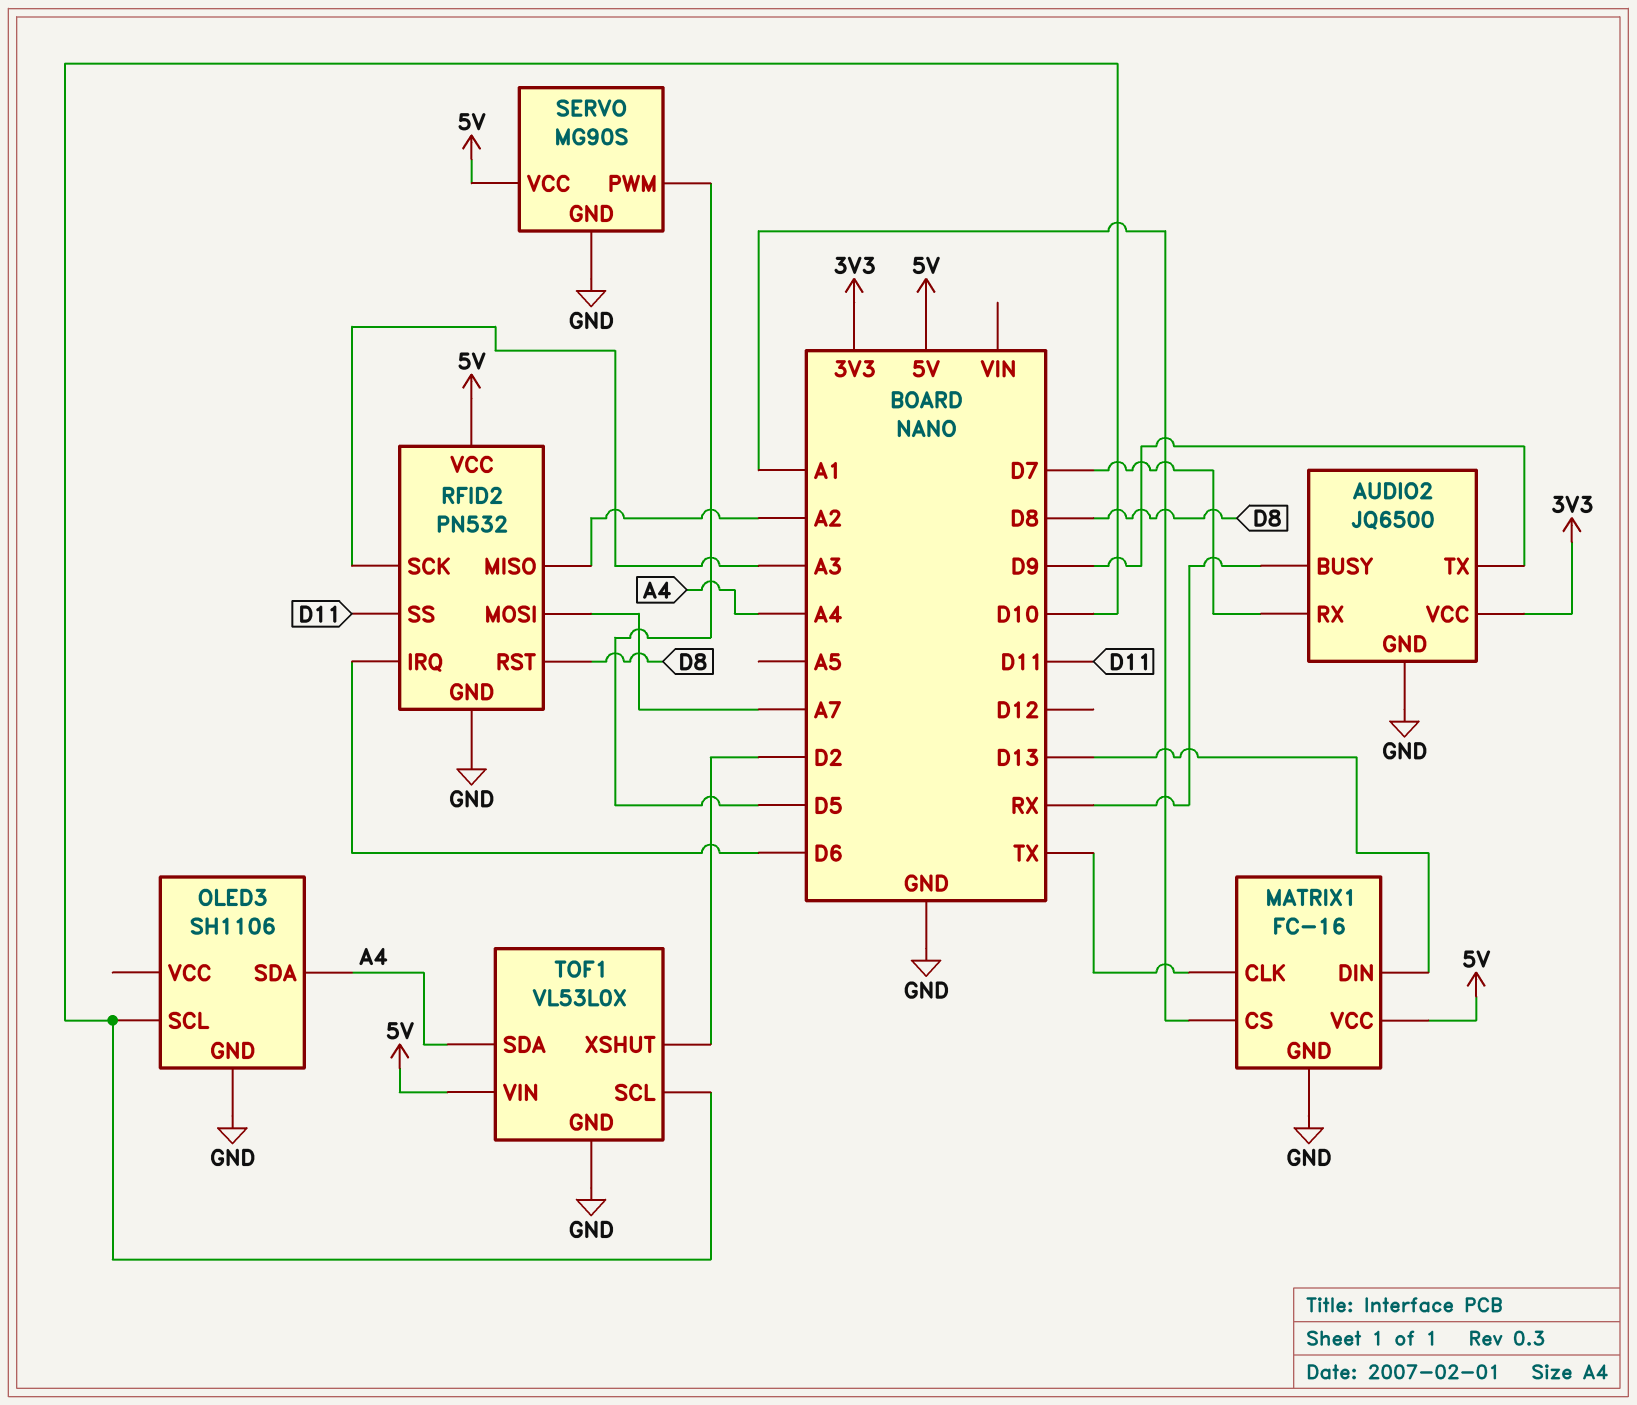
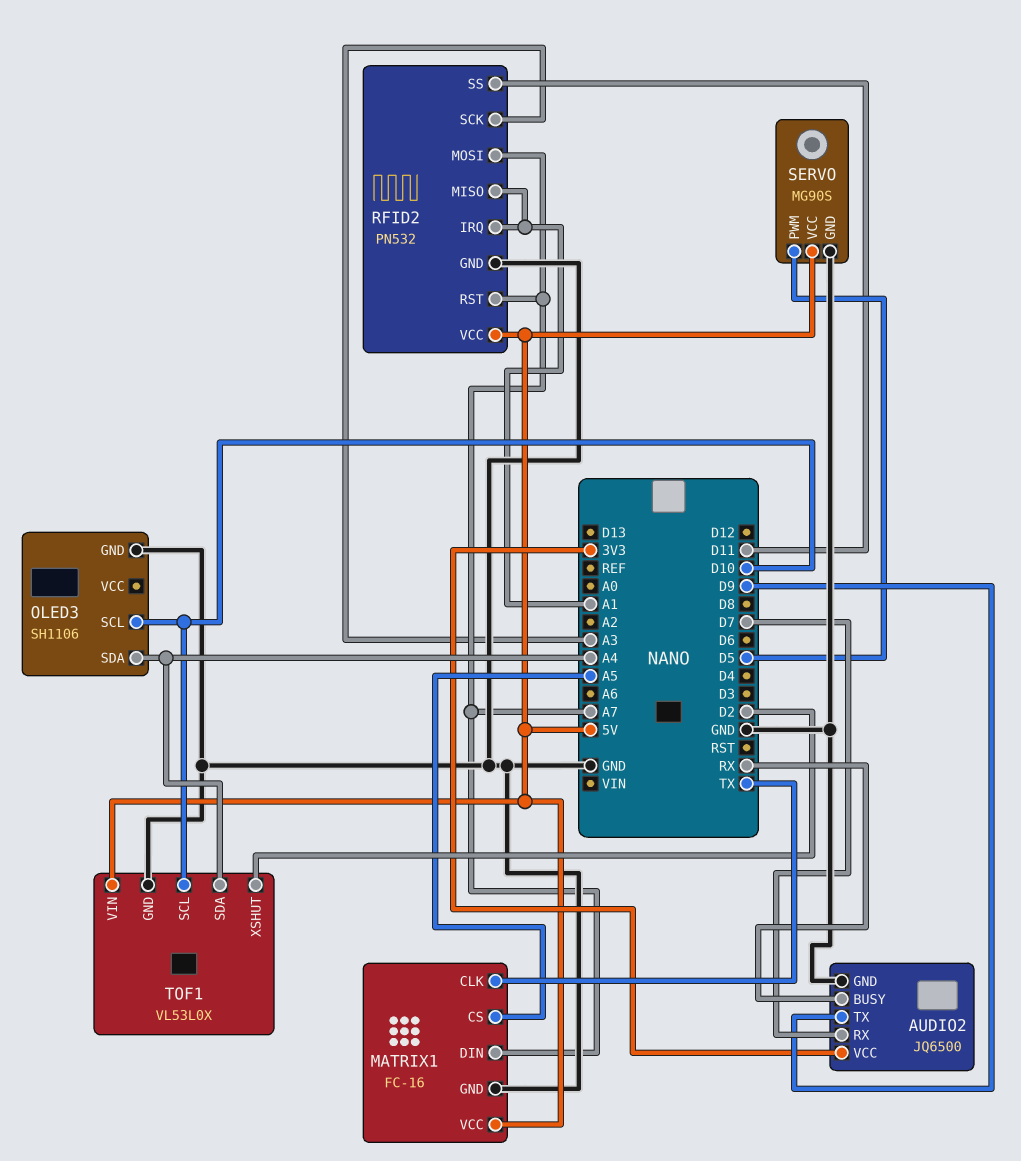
MATRIX1 pin CS: A1 -> A5
MATRIX1 pin DIN: D13 -> A7
RFID2 pin IRQ: D6 -> A1
RFID2 pin MISO: A2 -> A1
RFID2 pin RST: D8 -> A7

